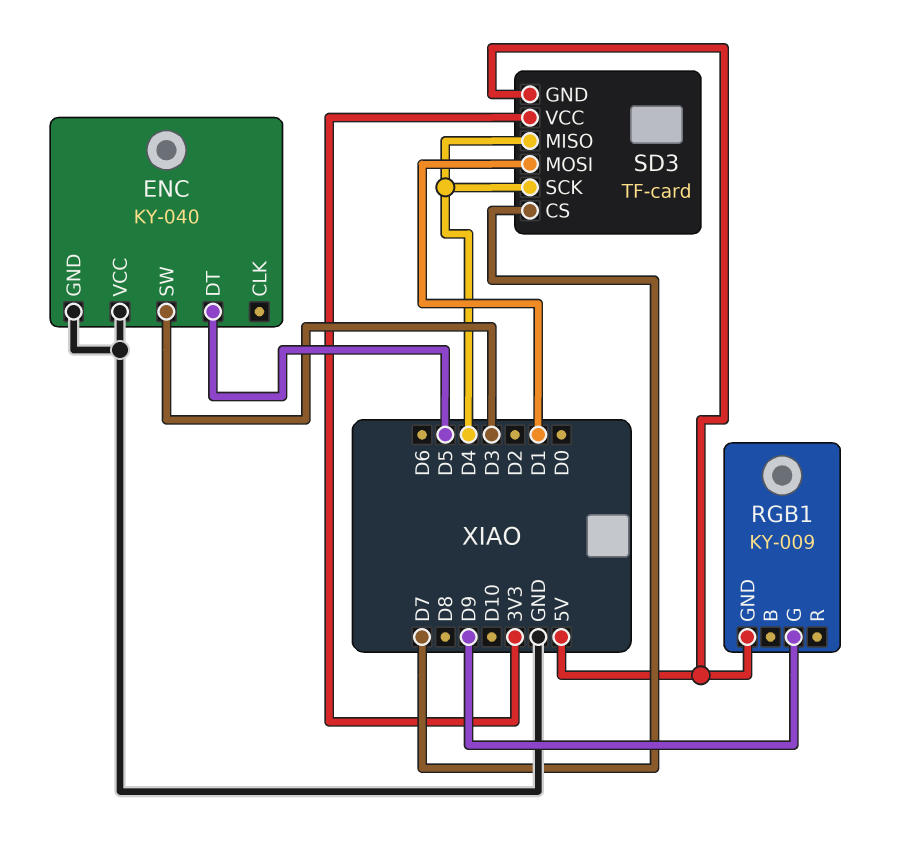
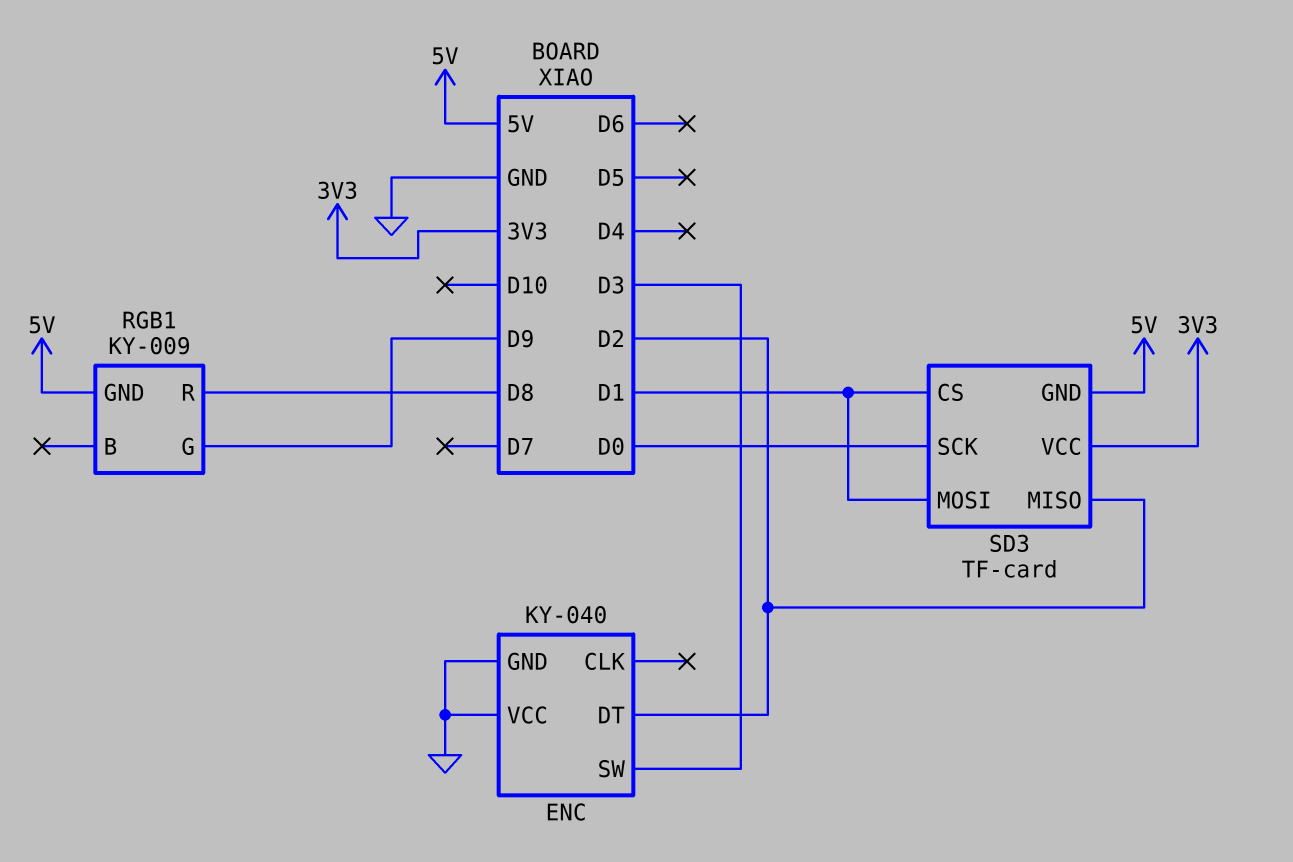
ENC pin DT: D5 -> D2
RGB1 pin R: none -> D8
SD3 pin CS: D7 -> D1
SD3 pin MISO: D4 -> D2
SD3 pin SCK: D4 -> D0

